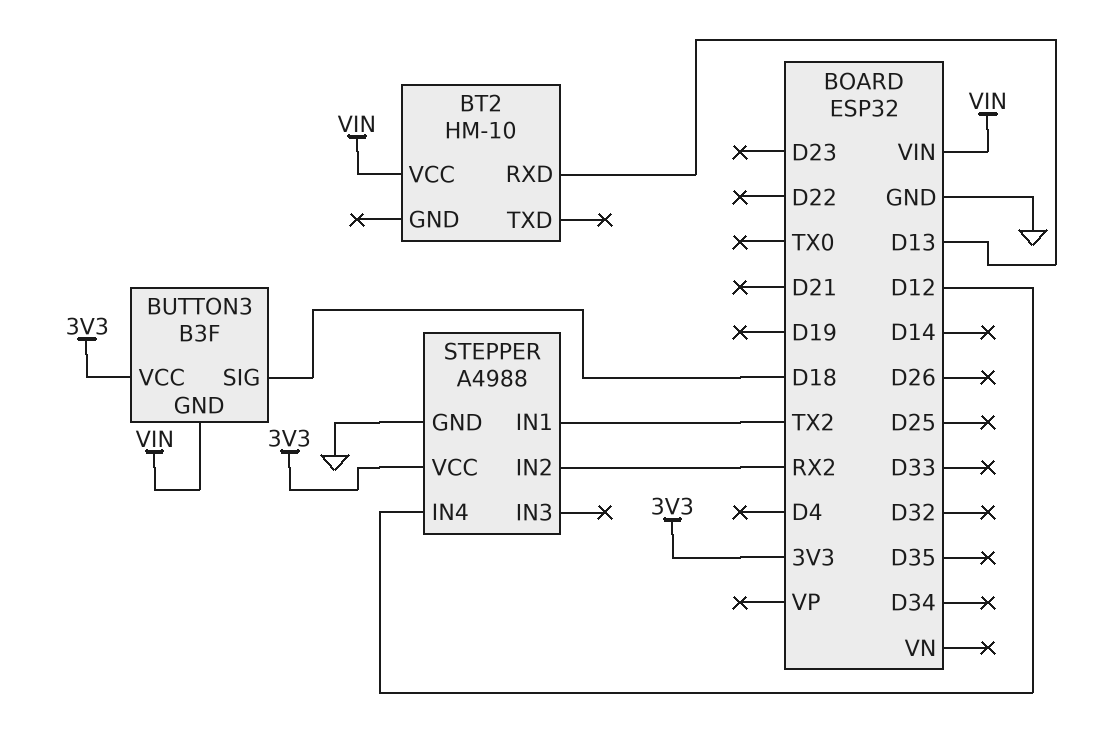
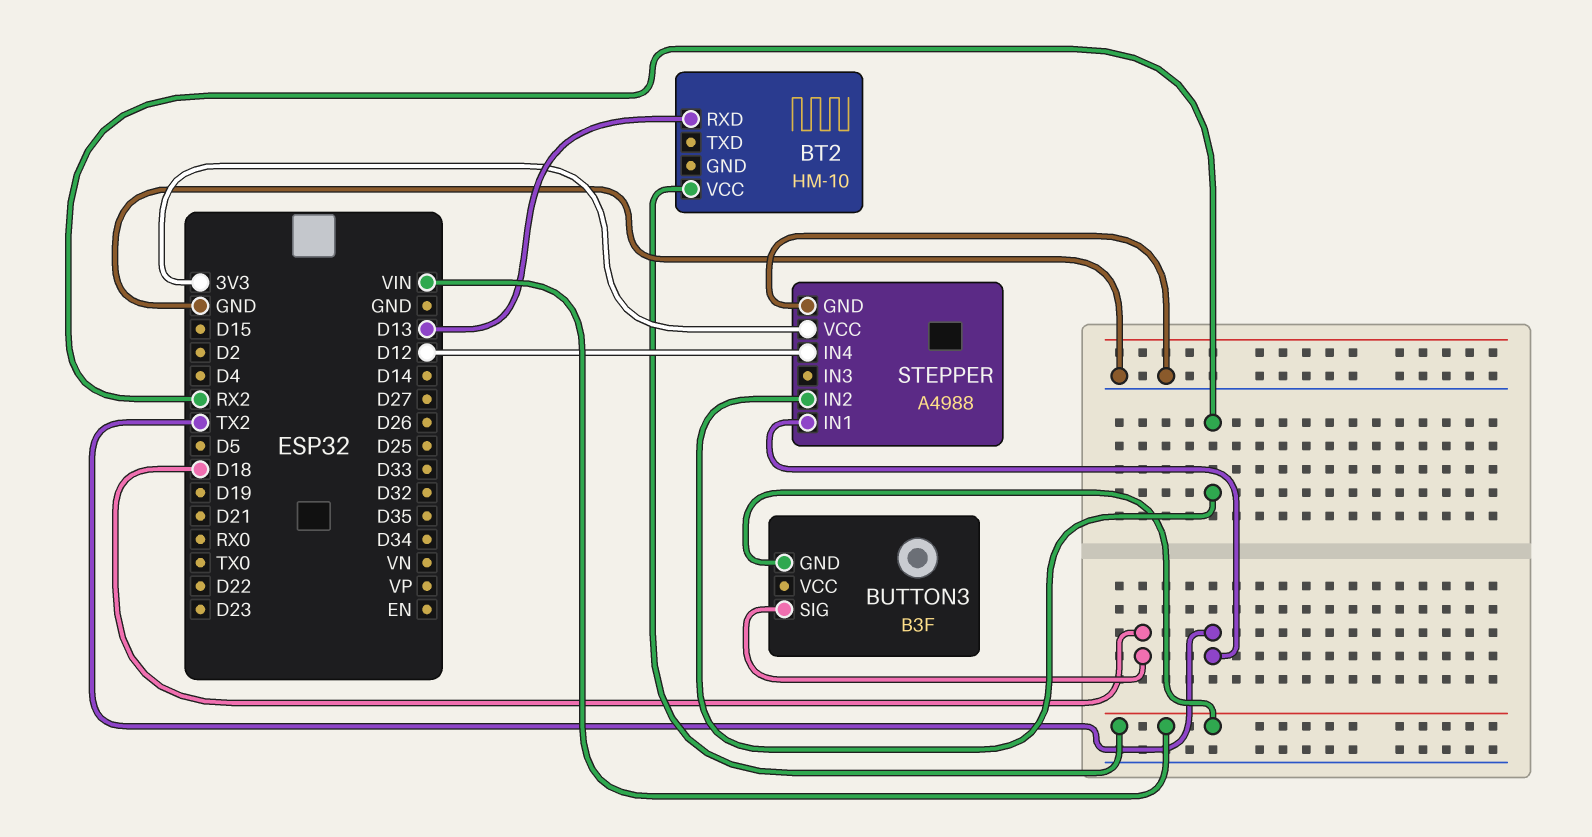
BUTTON3 pin VCC: 3V3 -> none

